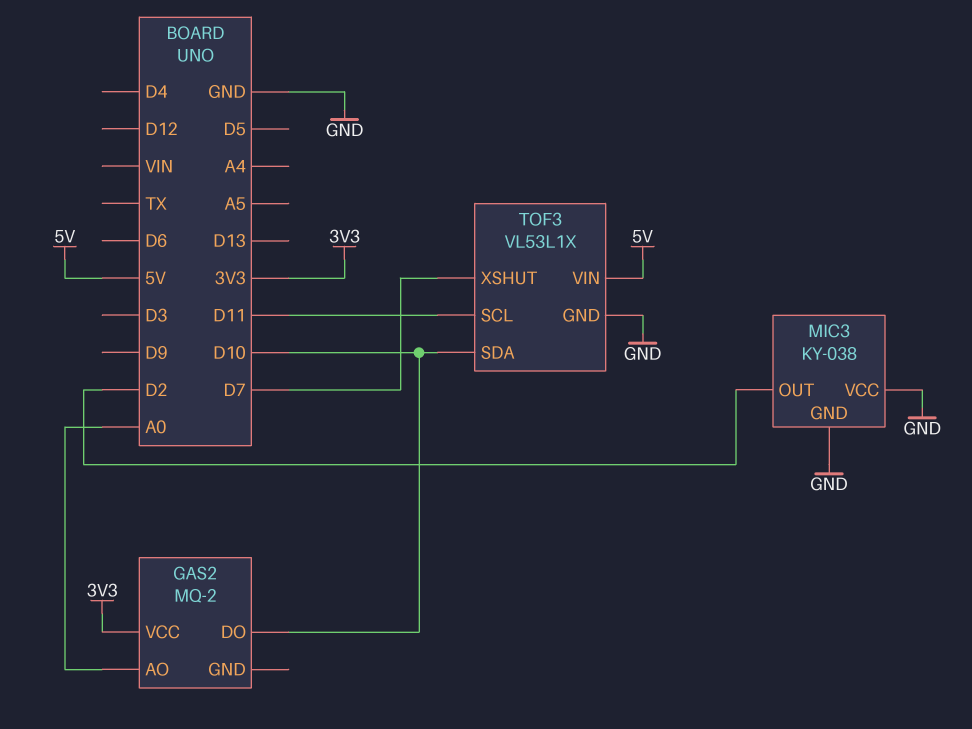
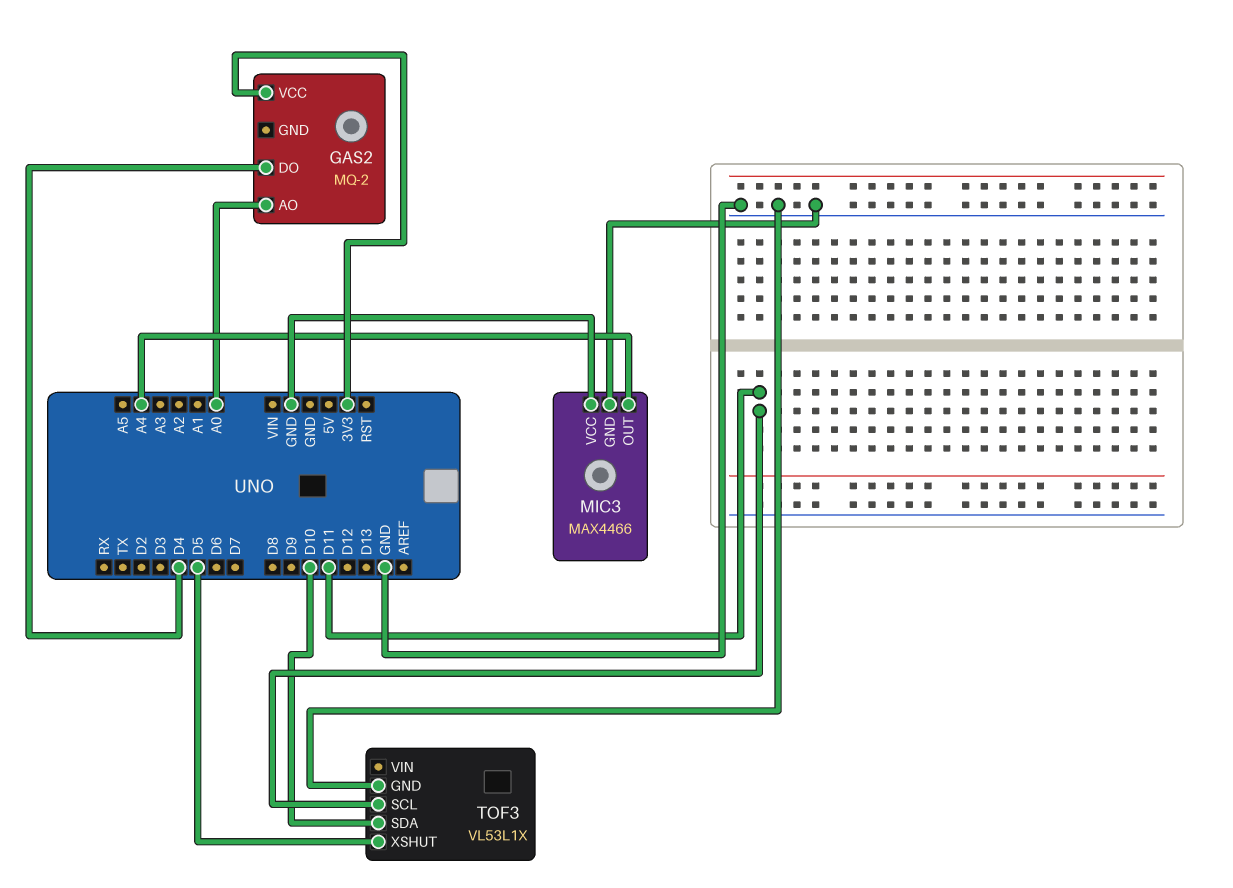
GAS2 pin DO: D10 -> D4
MIC3: KY-038 -> MAX4466
MIC3 pin OUT: D2 -> A4
TOF3 pin VIN: 5V -> none
TOF3 pin XSHUT: D7 -> D5

